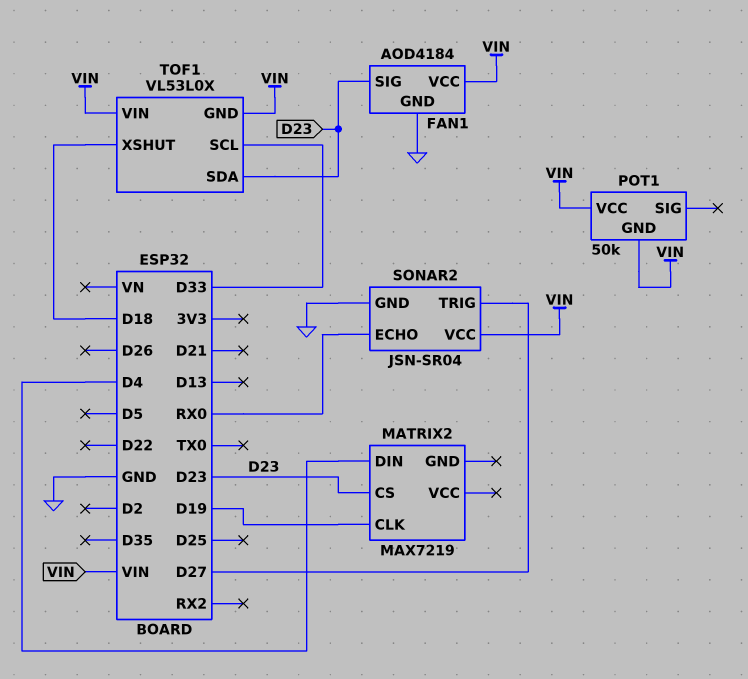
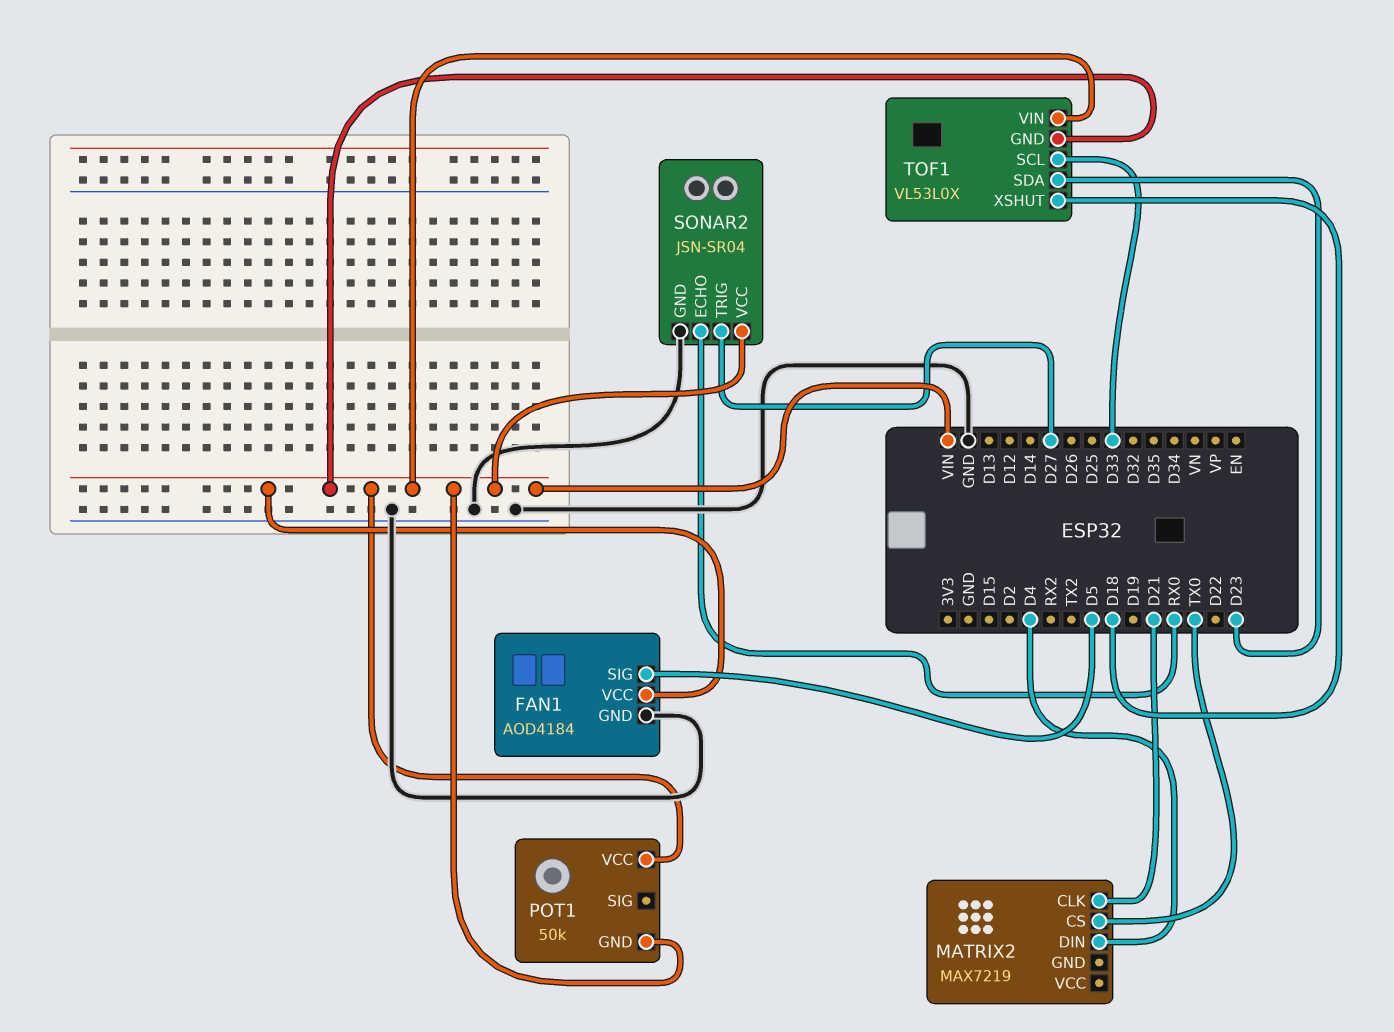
FAN1 pin SIG: D23 -> D5
MATRIX2 pin CLK: D19 -> D21
MATRIX2 pin CS: D23 -> TX0

